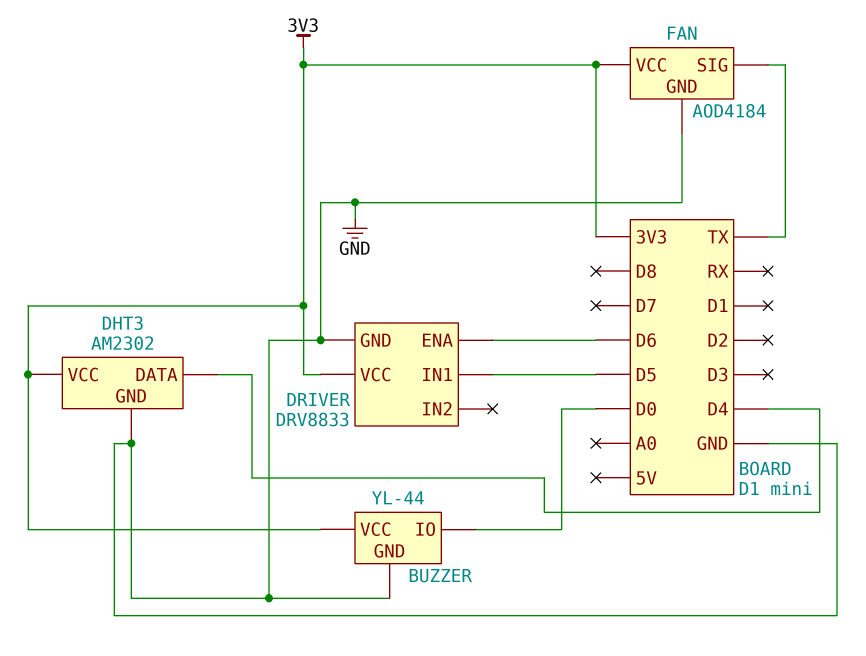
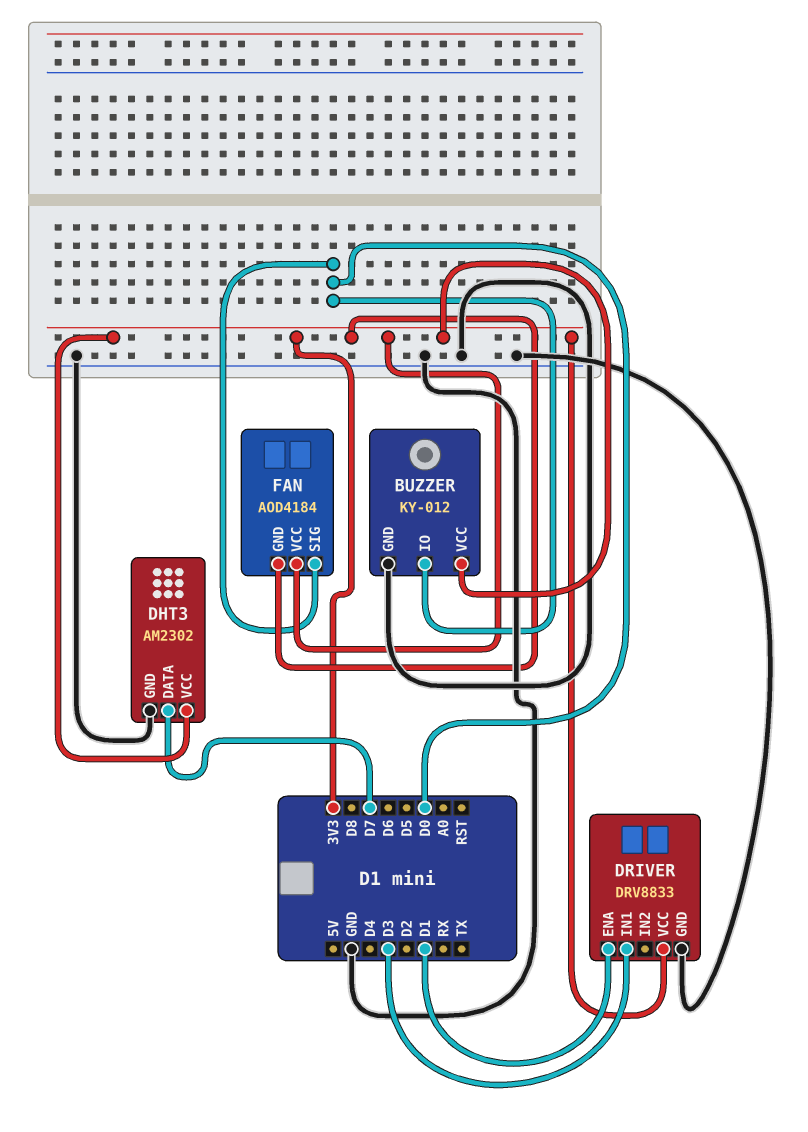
BUZZER: YL-44 -> KY-012
DHT3 pin DATA: D4 -> D7
DRIVER pin ENA: D6 -> D1
DRIVER pin IN1: D5 -> D3
FAN pin GND: GND -> 3V3
FAN pin SIG: TX -> D0

